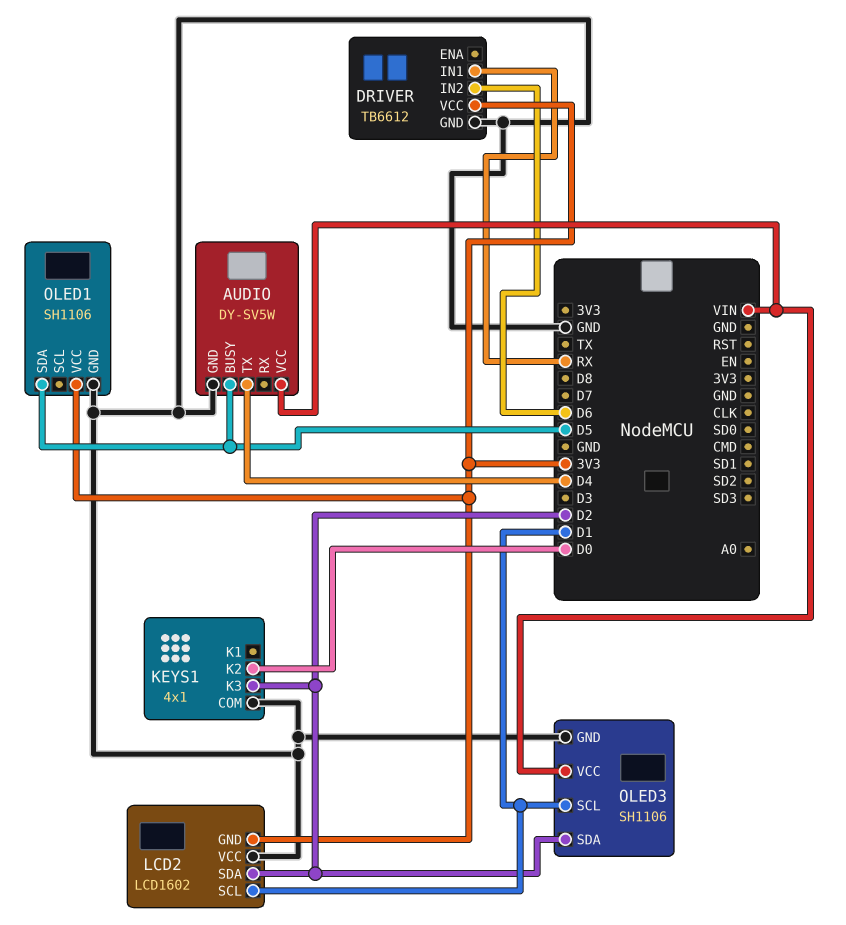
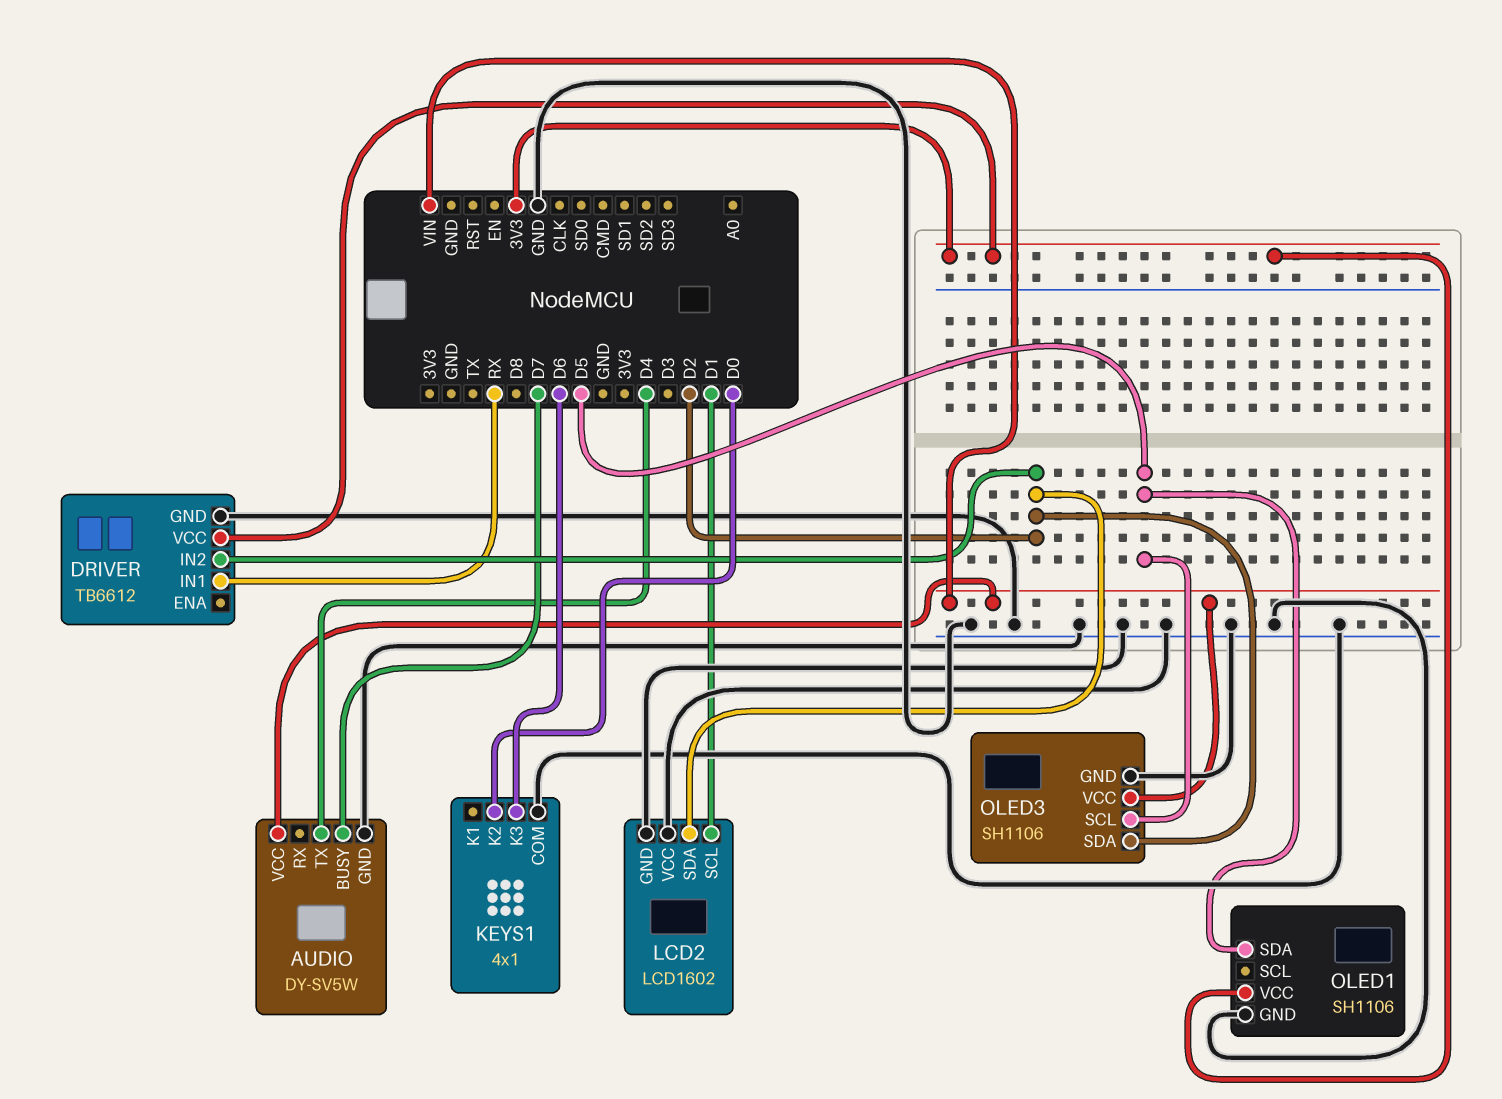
AUDIO pin BUSY: D5 -> D7
DRIVER pin IN2: D6 -> D2
KEYS1 pin K3: D2 -> D6
LCD2 pin GND: 3V3 -> GND
OLED3 pin SCL: D1 -> D5

